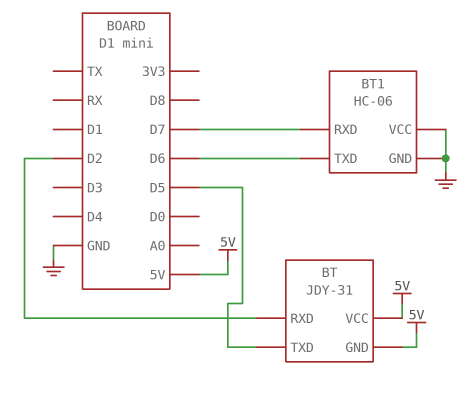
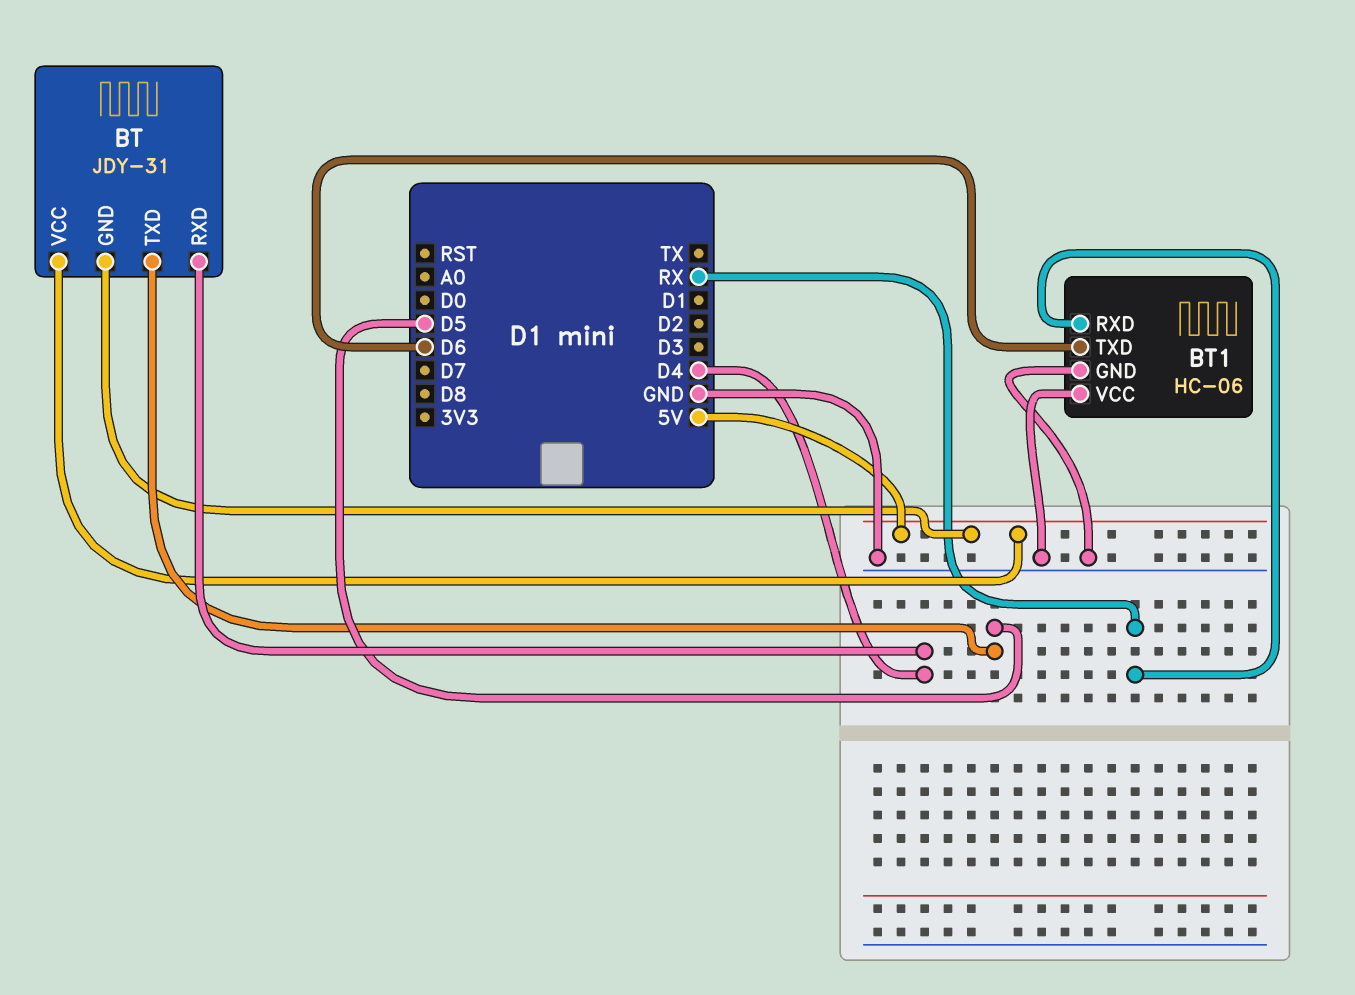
BT pin RXD: D2 -> D4
BT1 pin RXD: D7 -> RX

